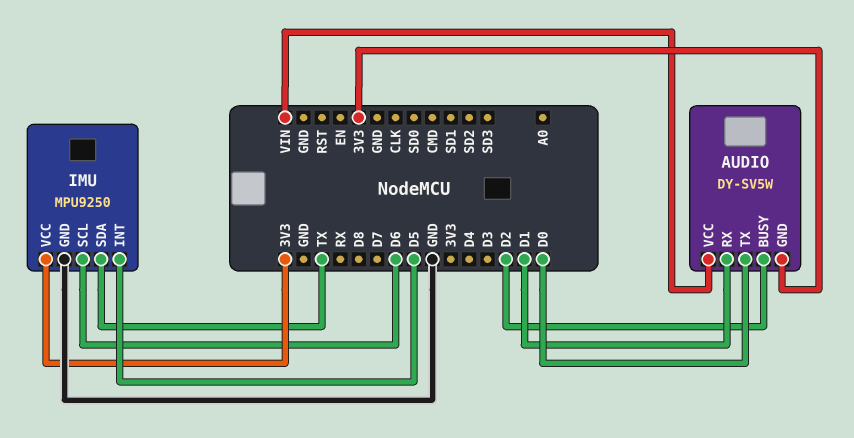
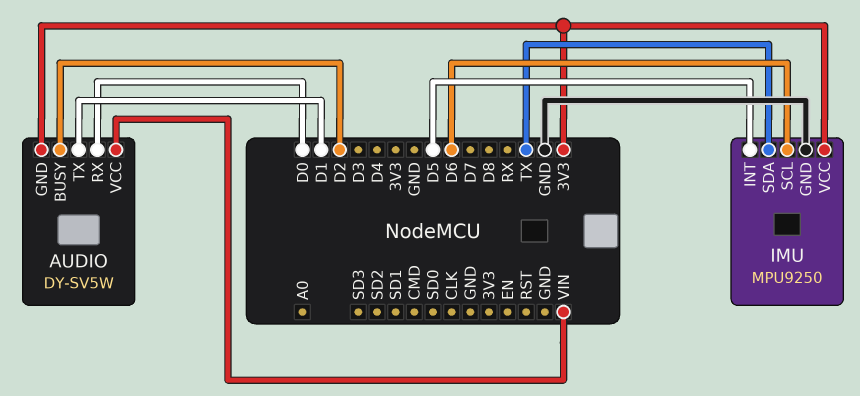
AUDIO pin RX: D1 -> D0
AUDIO pin TX: D0 -> D1

